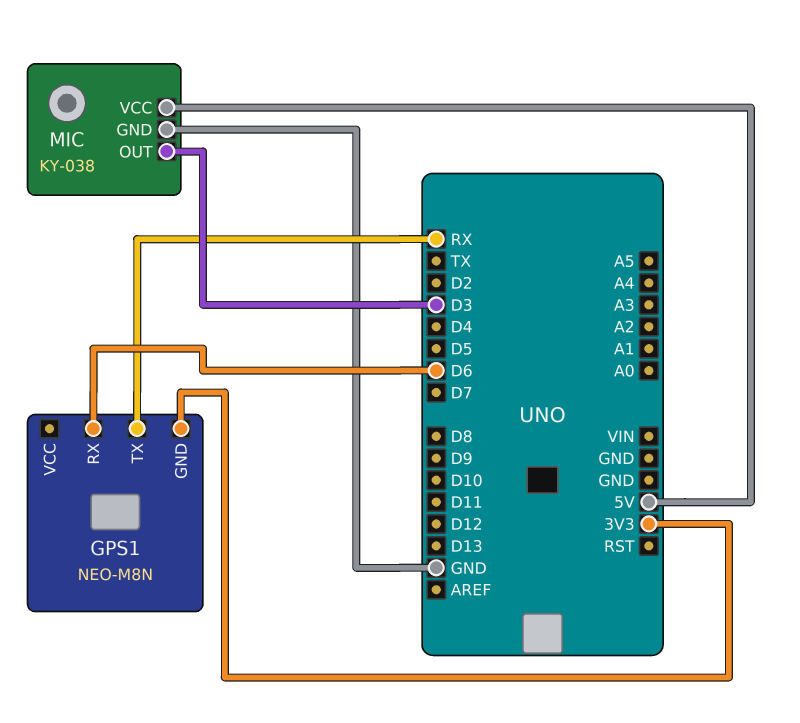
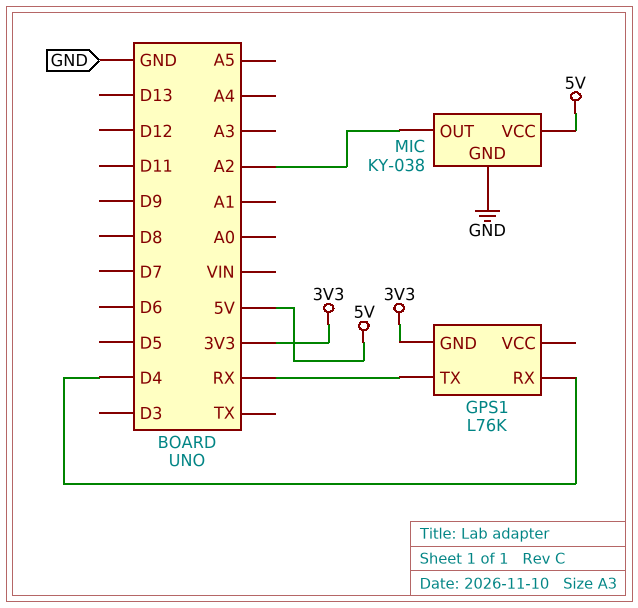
GPS1: NEO-M8N -> L76K
GPS1 pin RX: D6 -> D4
MIC pin OUT: D3 -> A2

